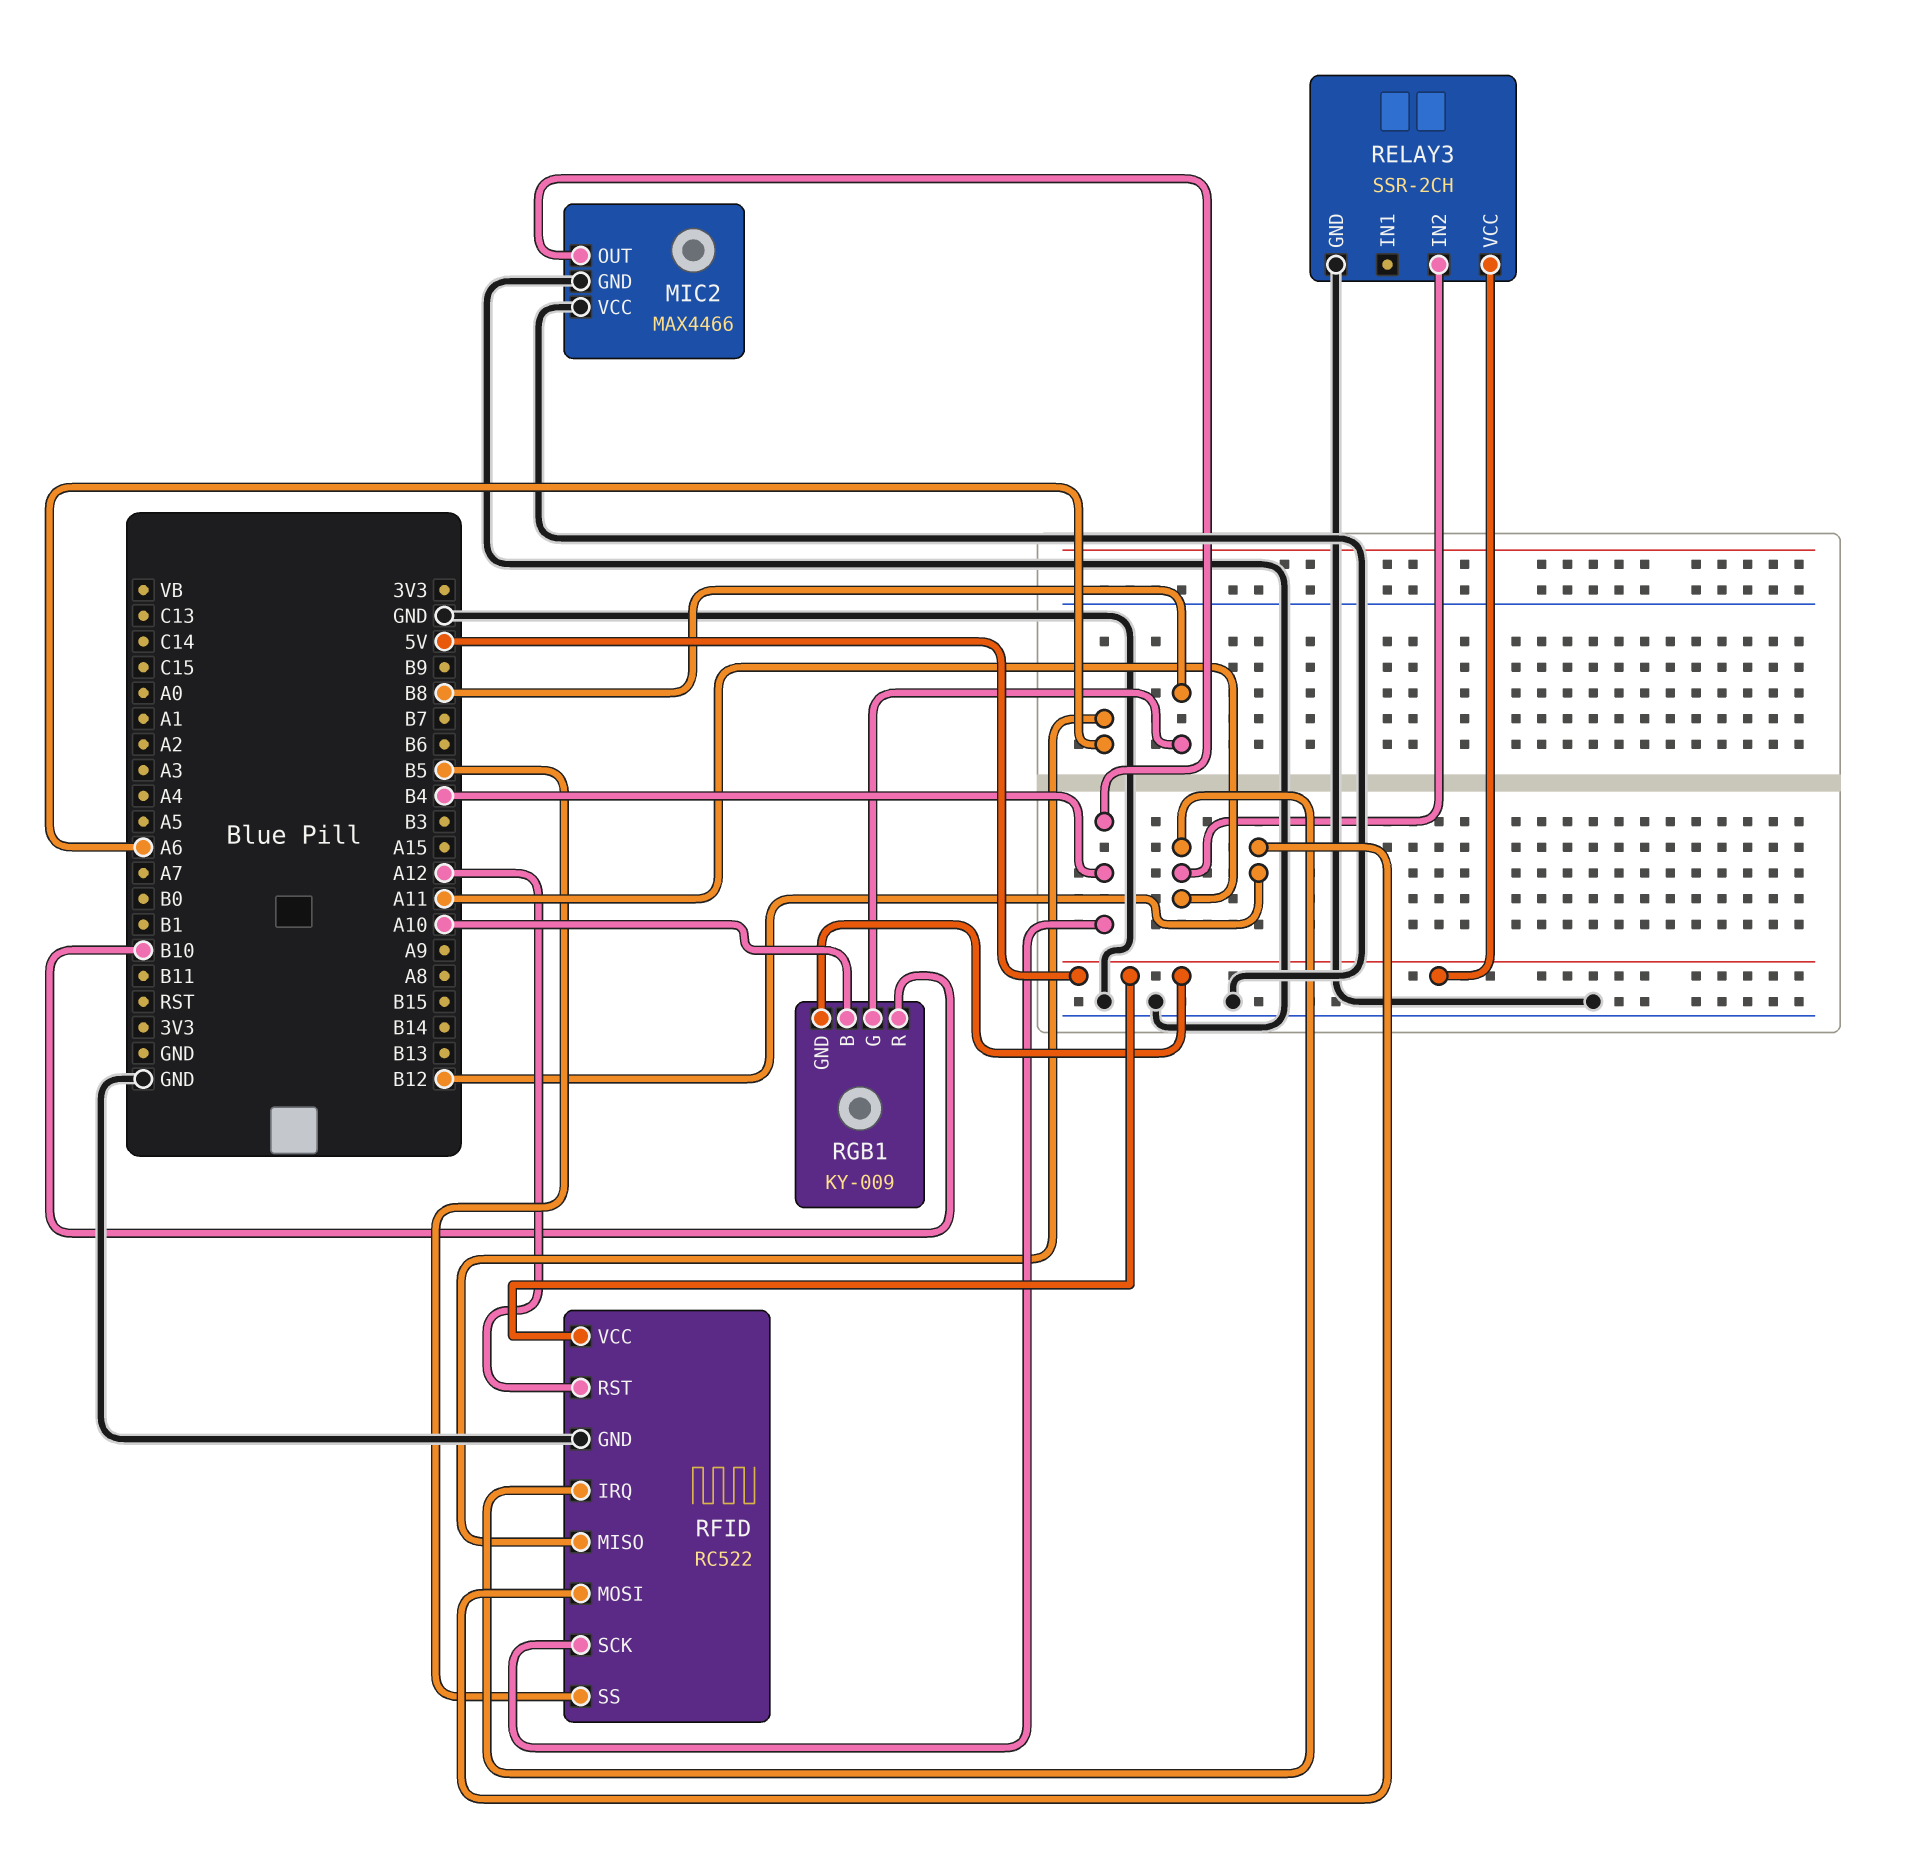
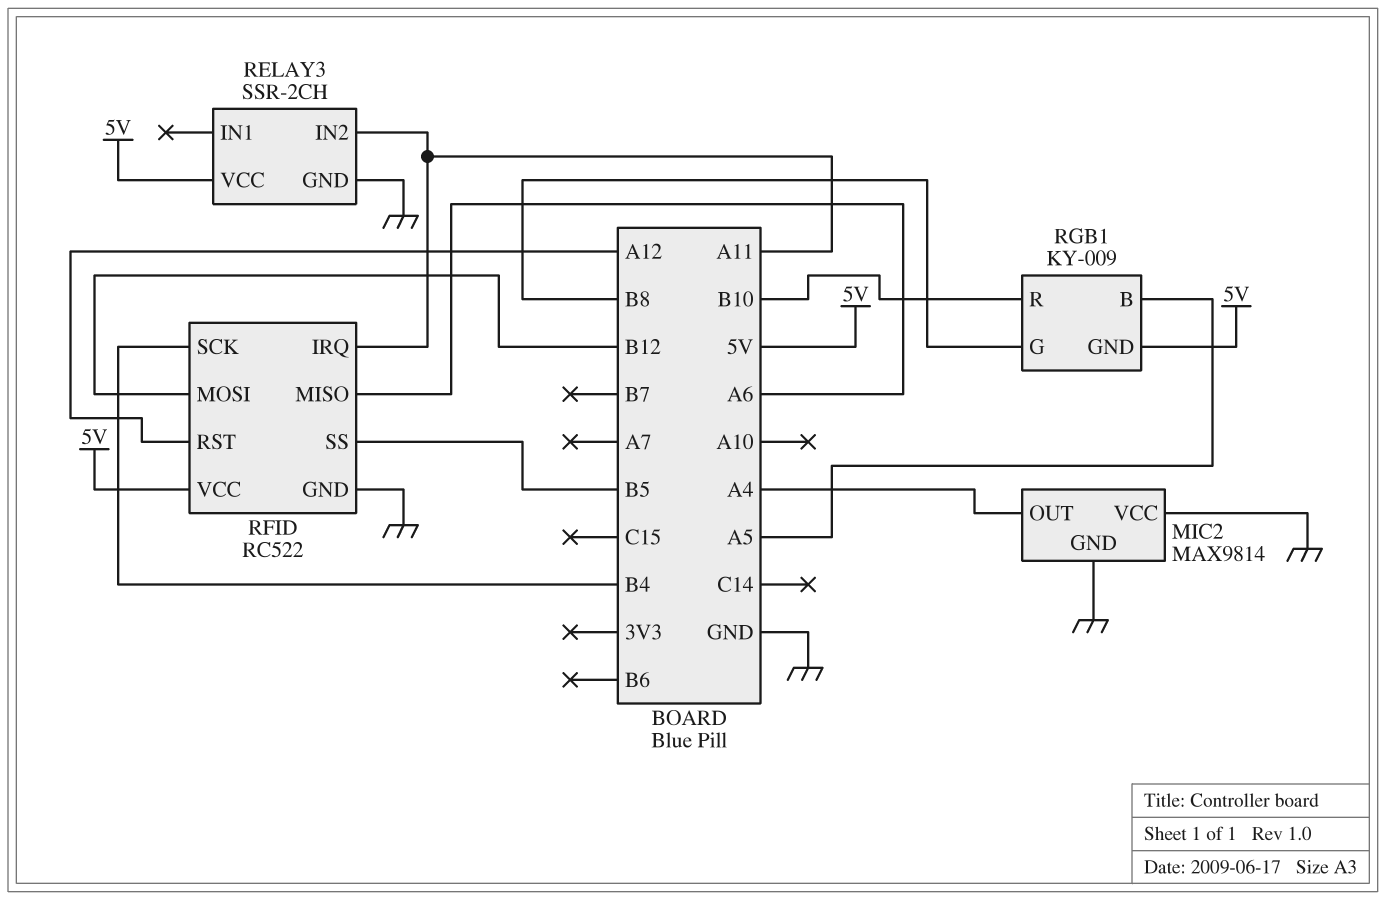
MIC2: MAX4466 -> MAX9814
MIC2 pin OUT: B4 -> A4
RGB1 pin B: A10 -> A5

